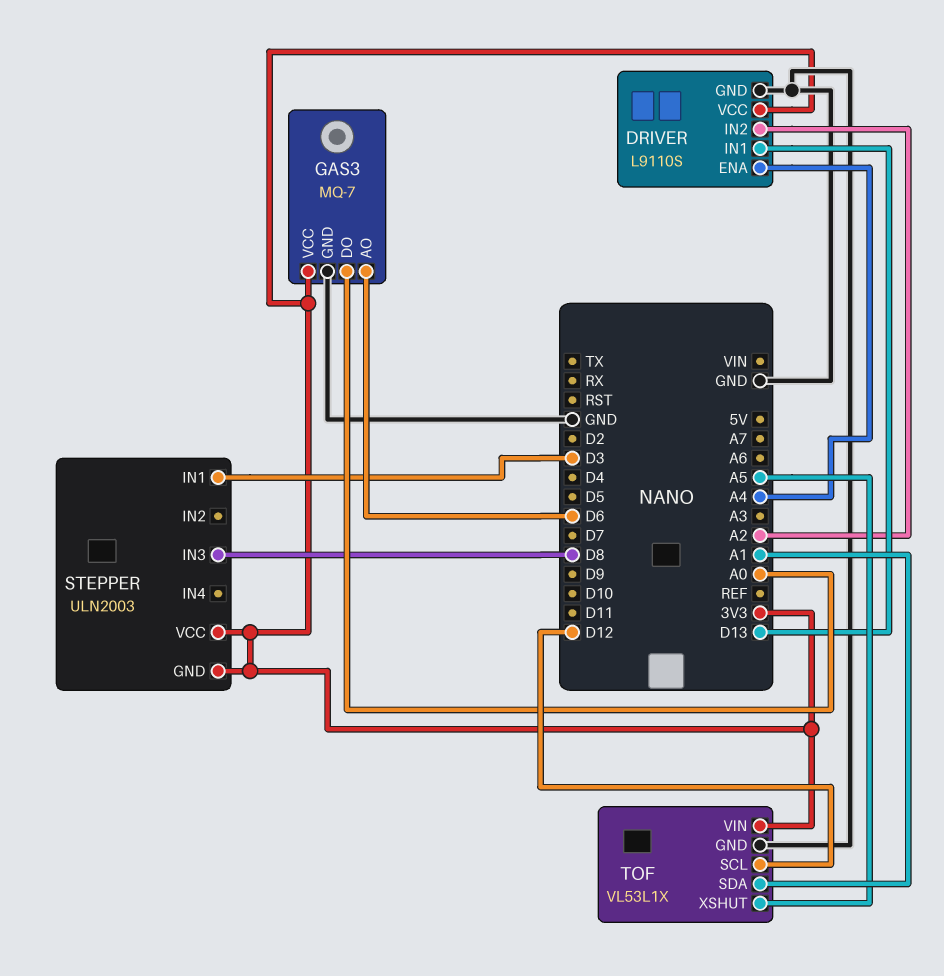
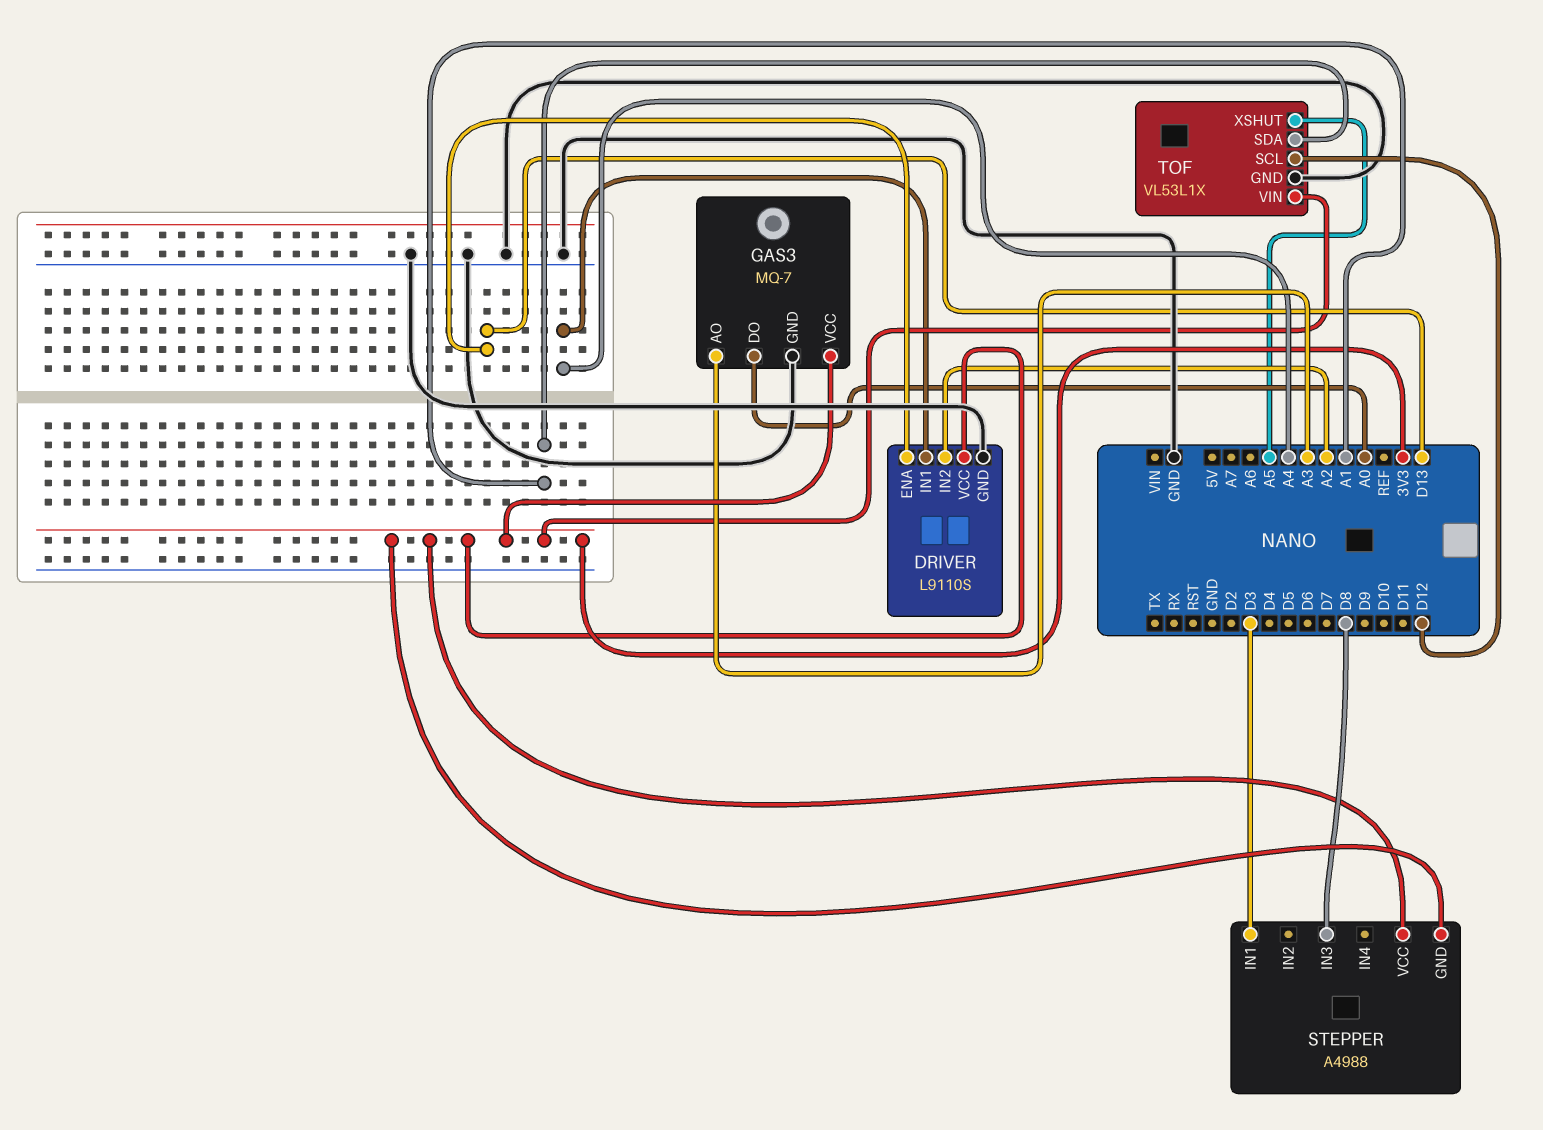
DRIVER pin ENA: A4 -> D13
DRIVER pin IN1: D13 -> A4
GAS3 pin AO: D6 -> A3
STEPPER: ULN2003 -> A4988

